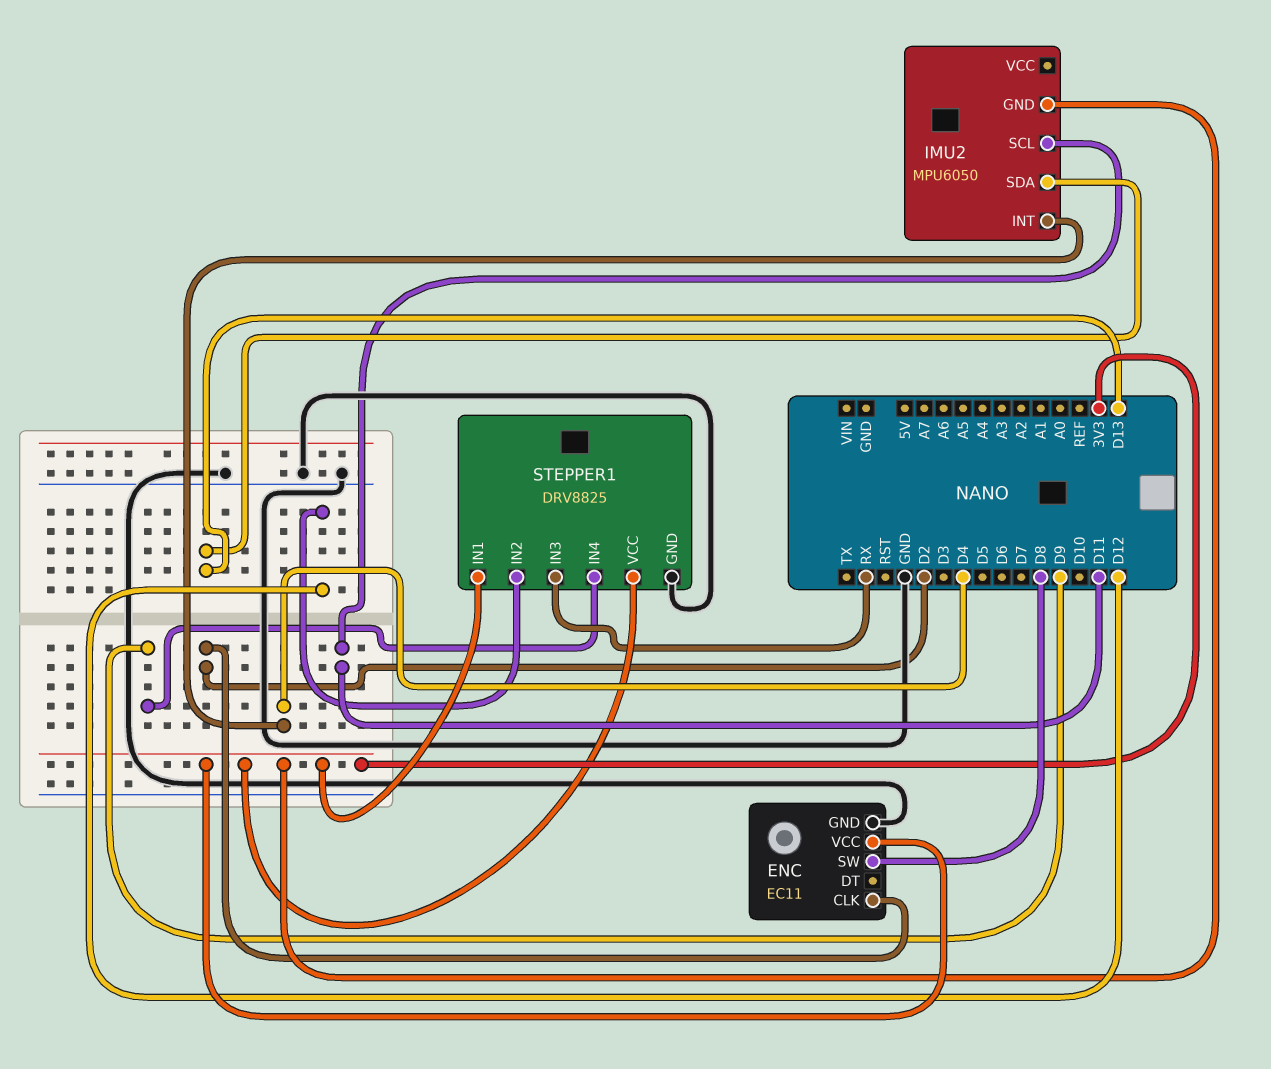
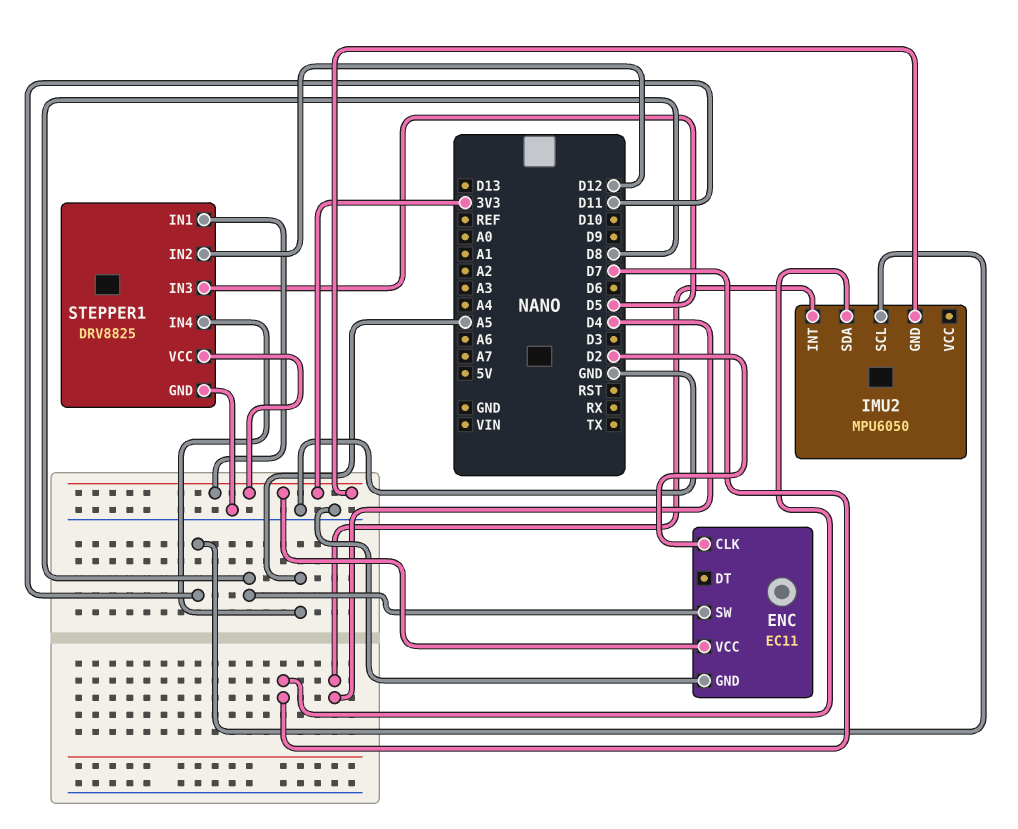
IMU2 pin SDA: D13 -> D7
STEPPER1 pin IN3: RX -> D5
STEPPER1 pin IN4: D9 -> A5

